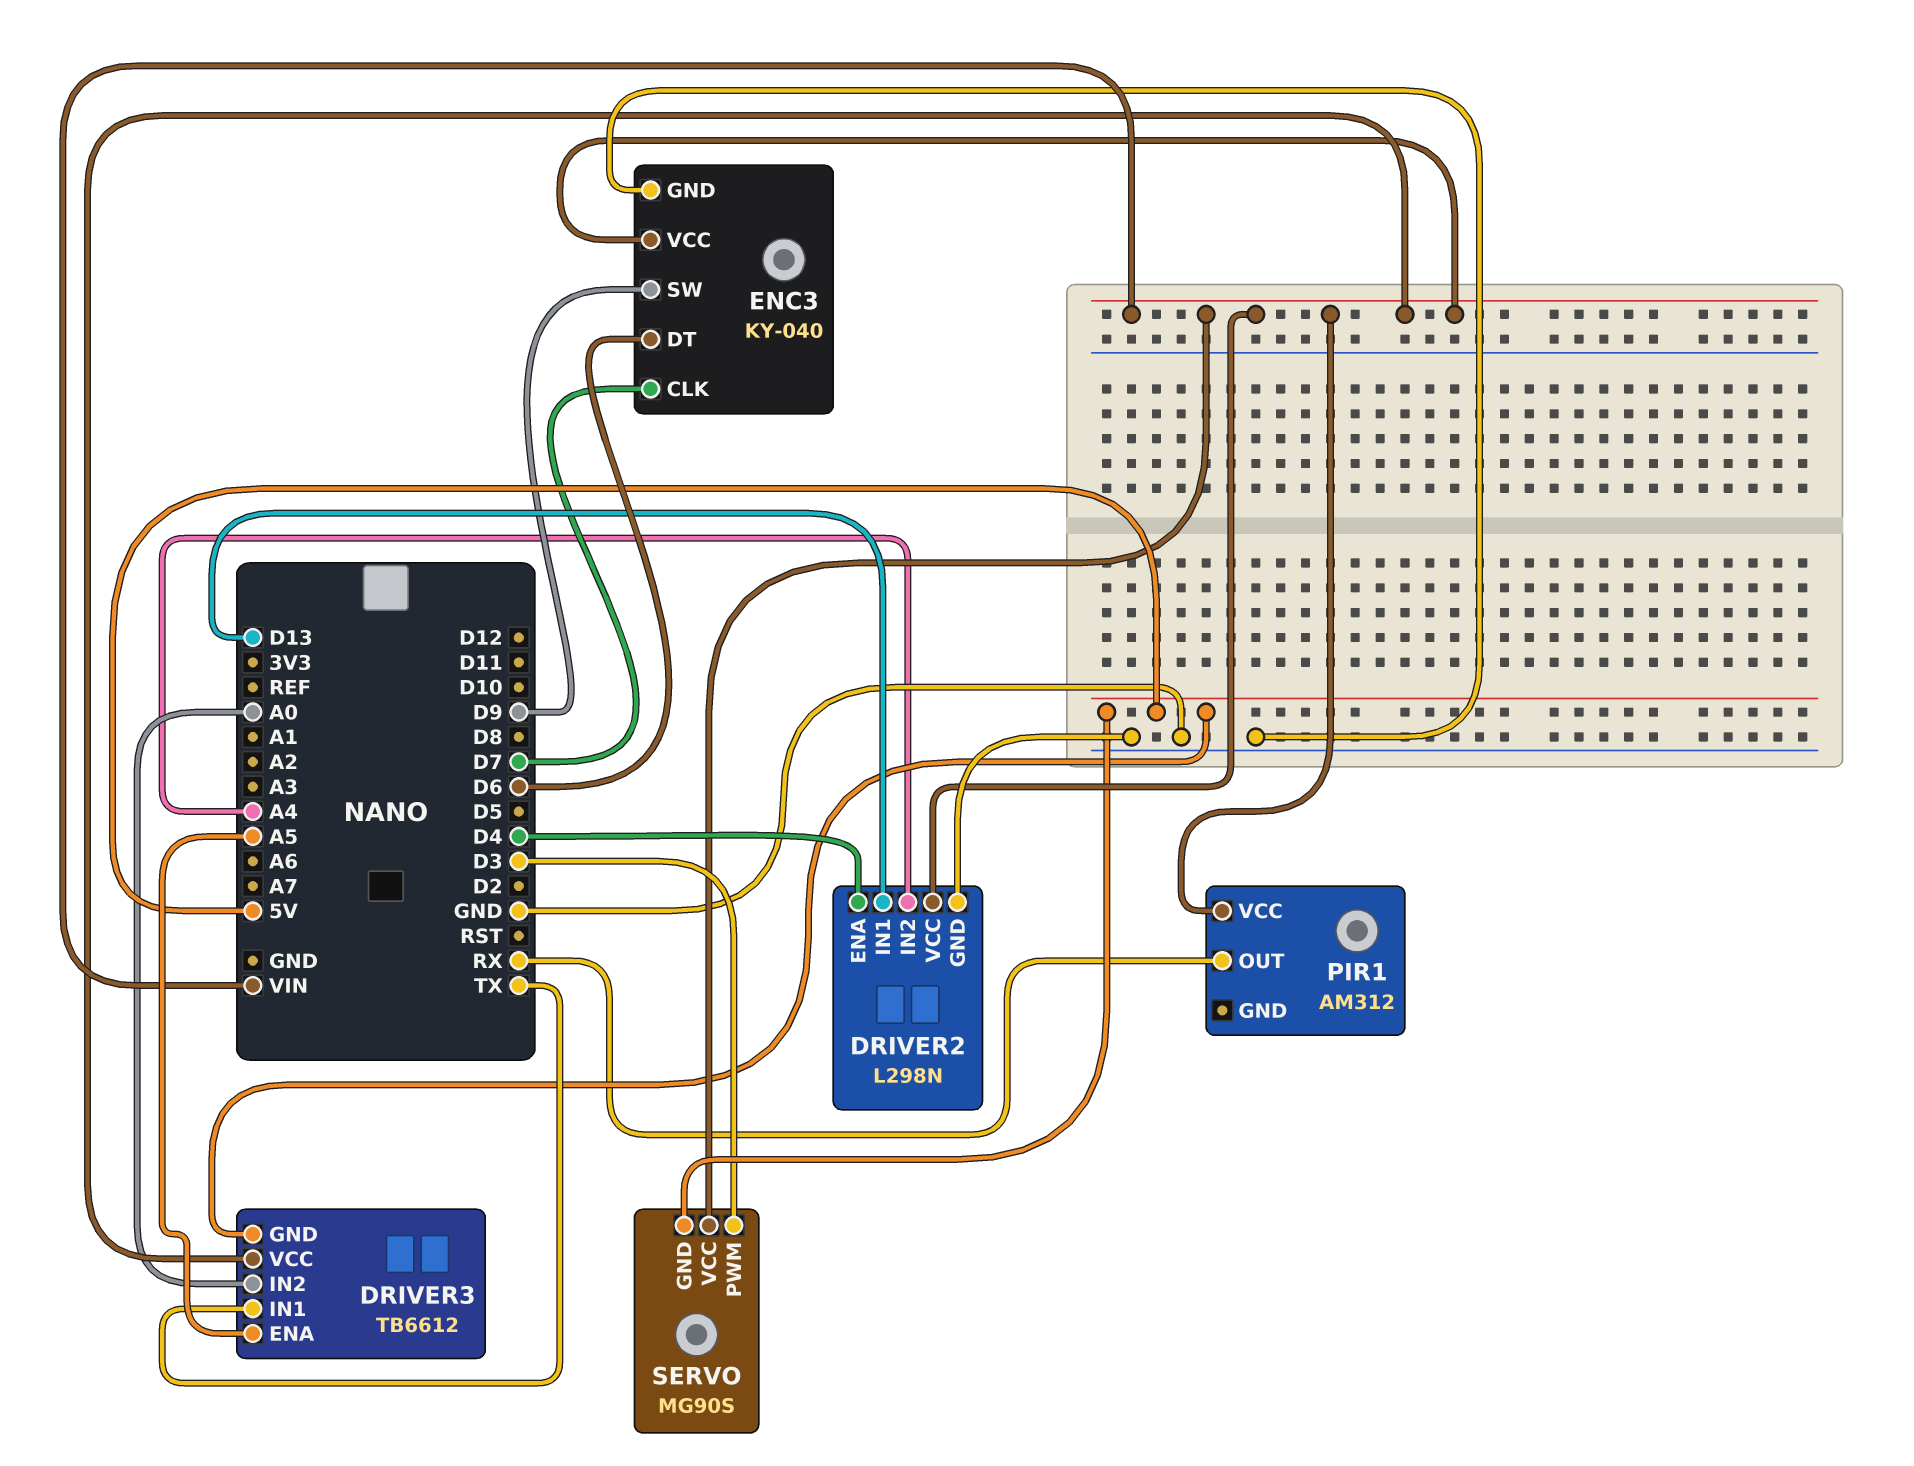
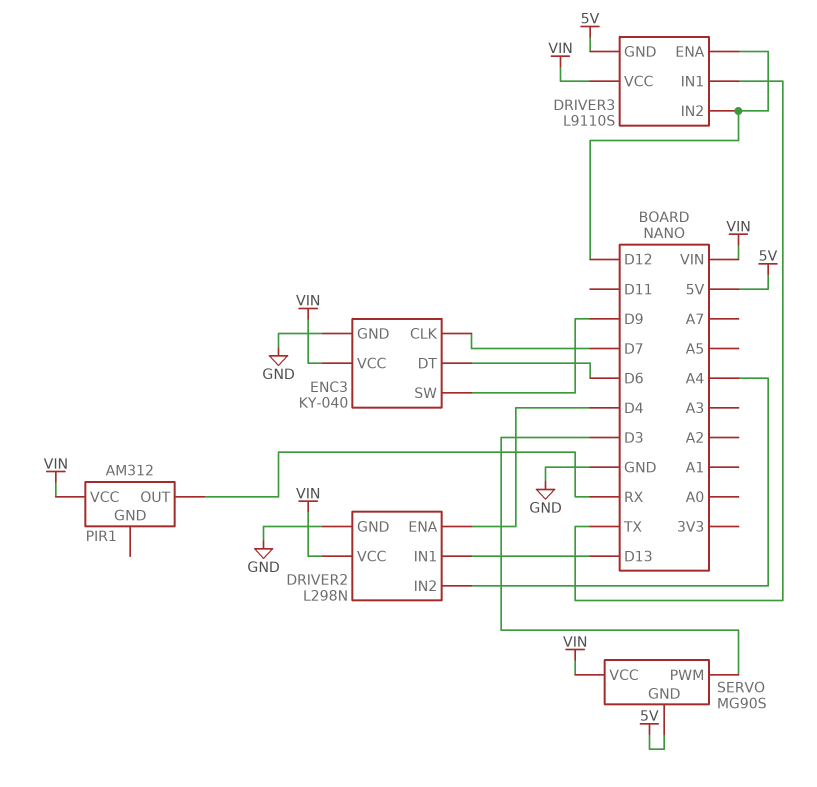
DRIVER3: TB6612 -> L9110S
DRIVER3 pin ENA: A5 -> D12
DRIVER3 pin IN2: A0 -> D12

